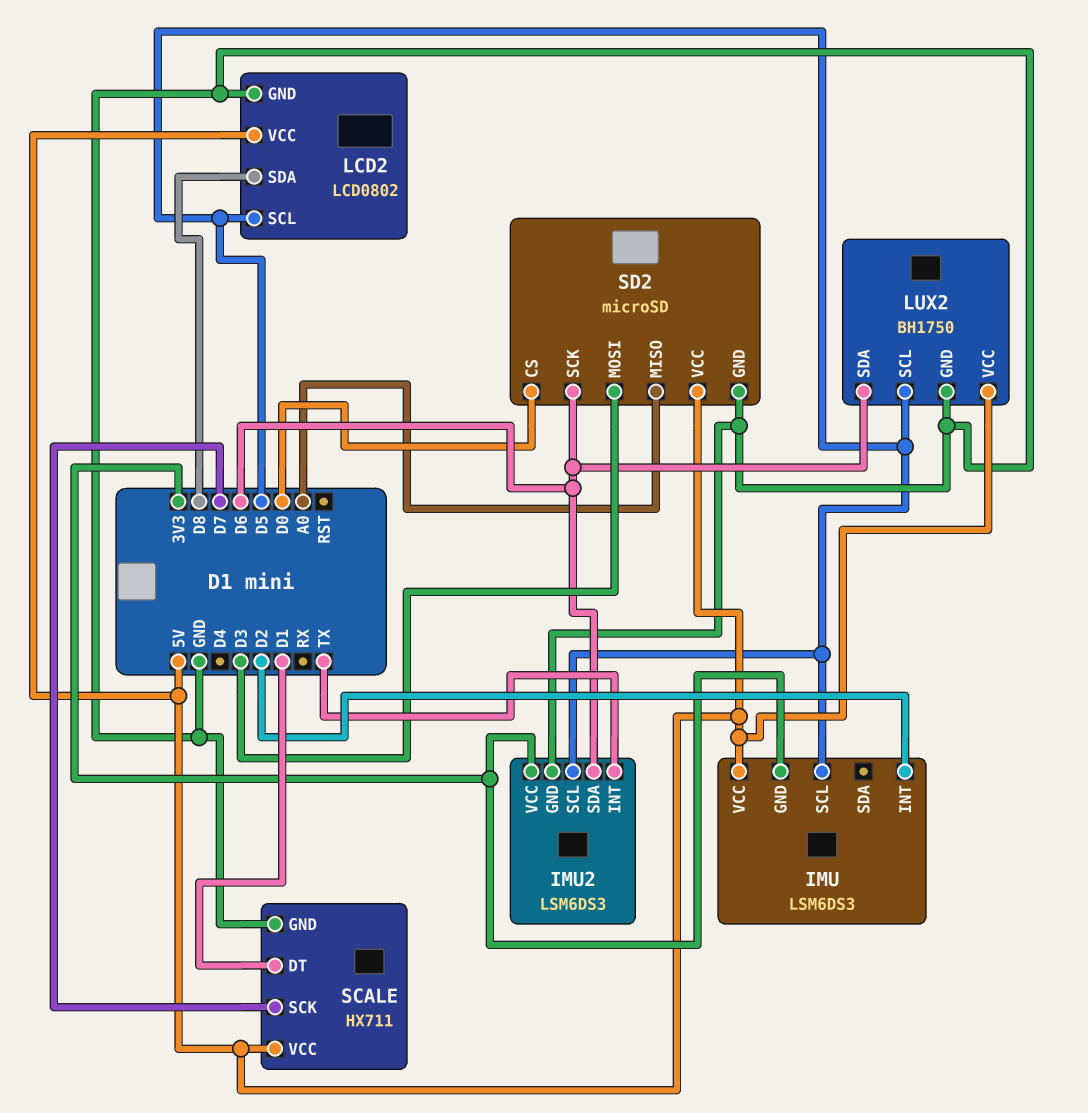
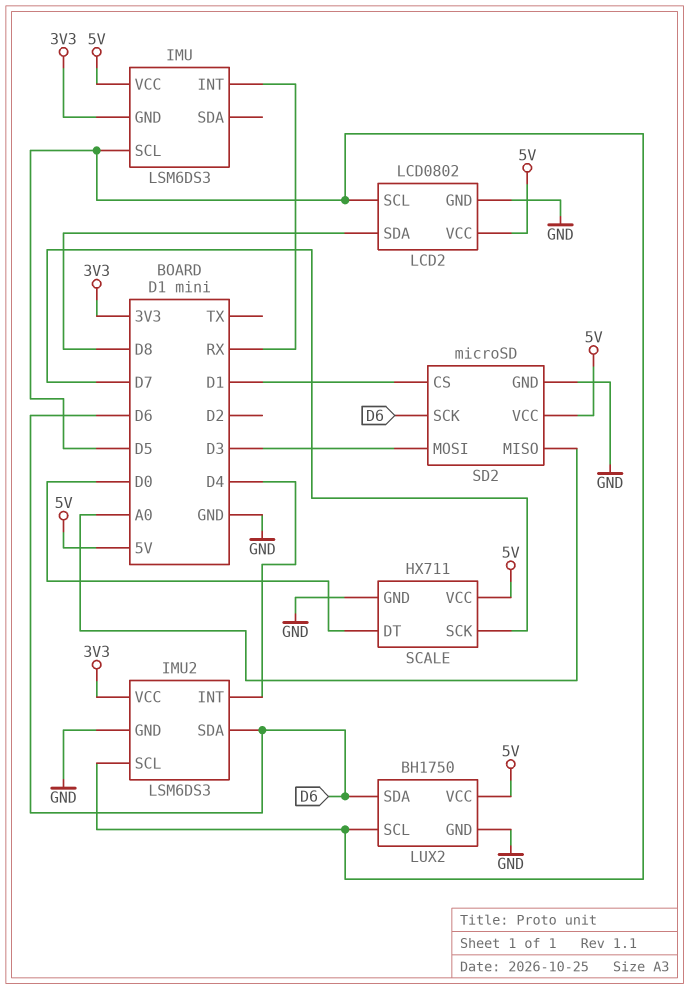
IMU pin INT: D2 -> RX
IMU2 pin INT: TX -> D4
SCALE pin DT: D1 -> D0
SD2 pin CS: D0 -> D1

